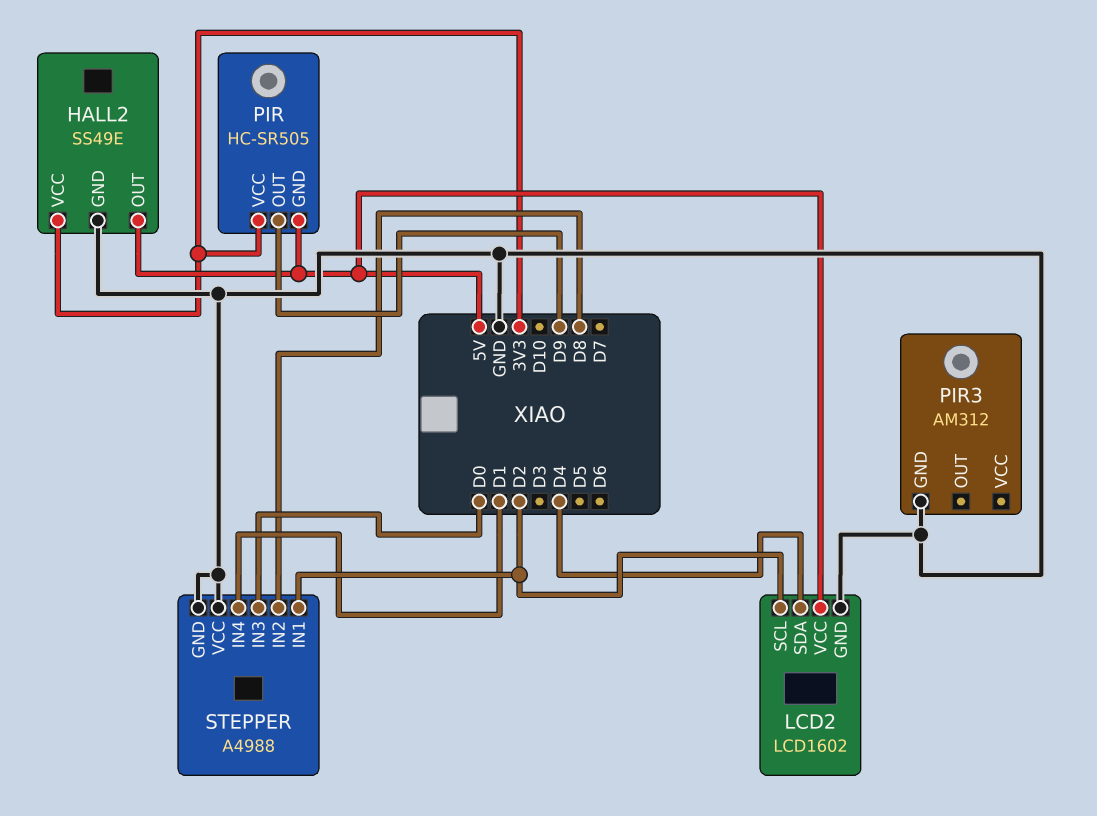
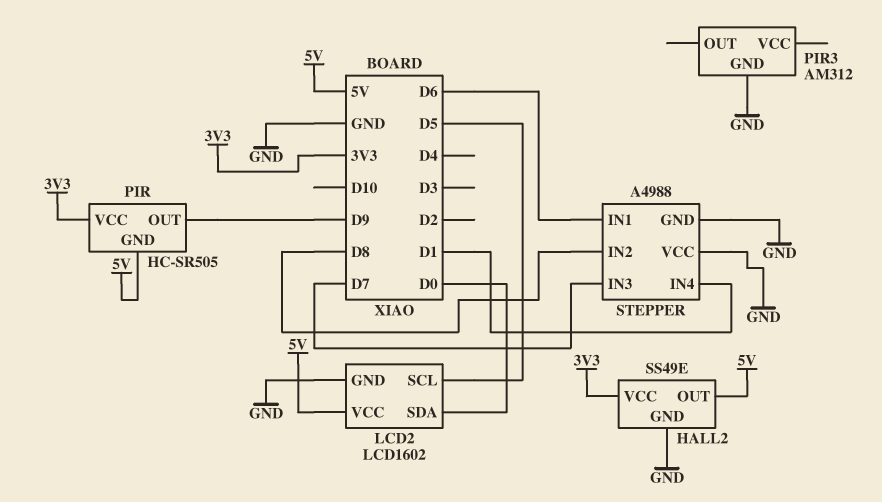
LCD2 pin SCL: D2 -> D5
LCD2 pin SDA: D4 -> D0
STEPPER pin IN1: D2 -> D6
STEPPER pin IN3: D0 -> D7

